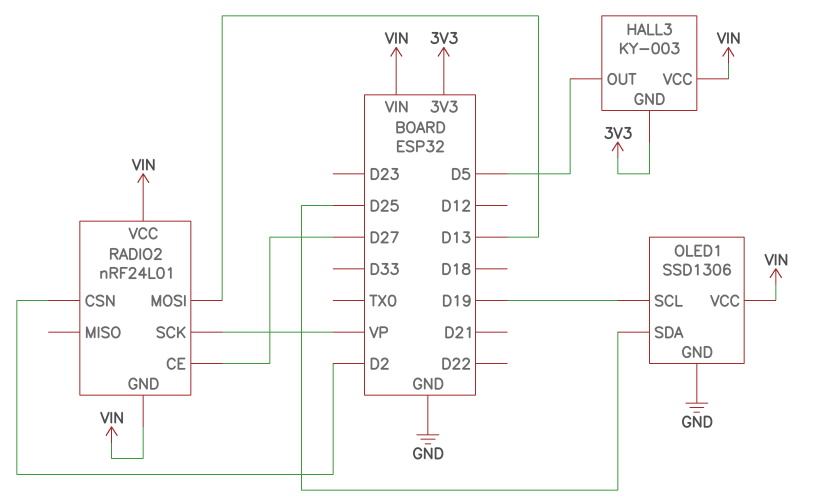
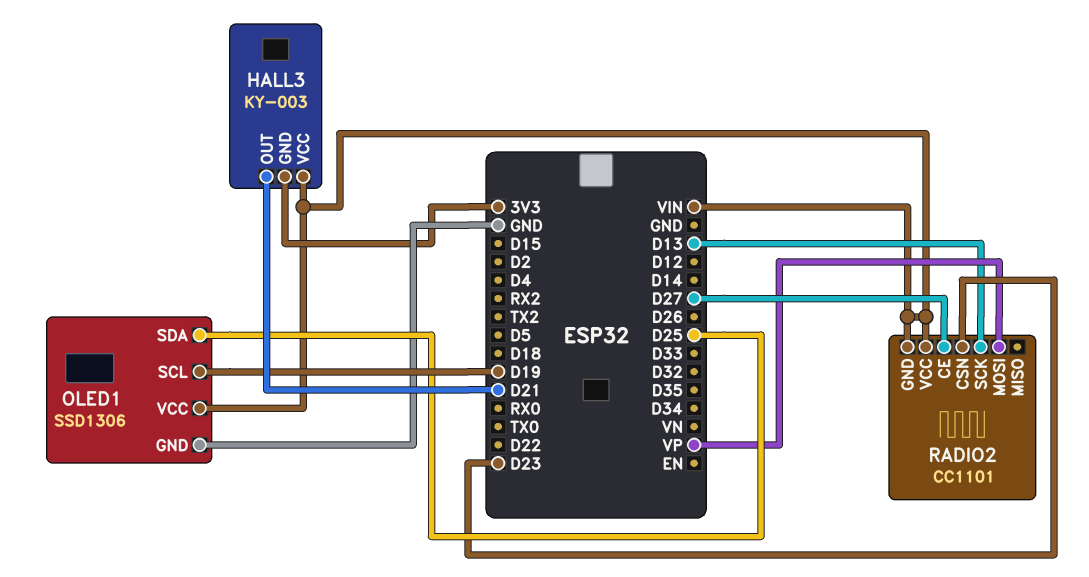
HALL3 pin OUT: D5 -> D21
RADIO2: nRF24L01 -> CC1101
RADIO2 pin CSN: D2 -> D23
RADIO2 pin MOSI: D13 -> VP
RADIO2 pin SCK: VP -> D13

